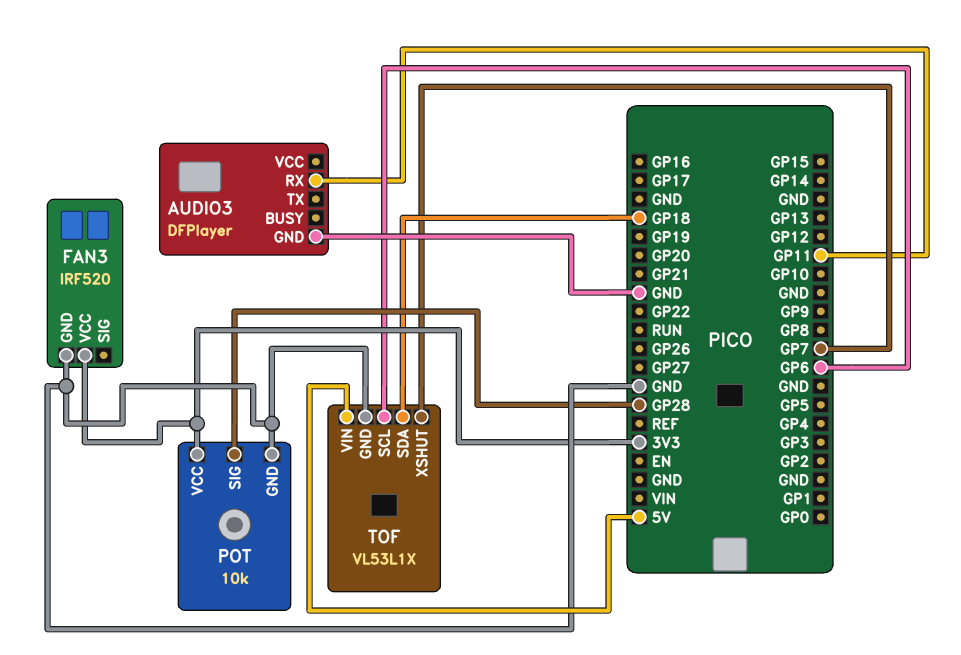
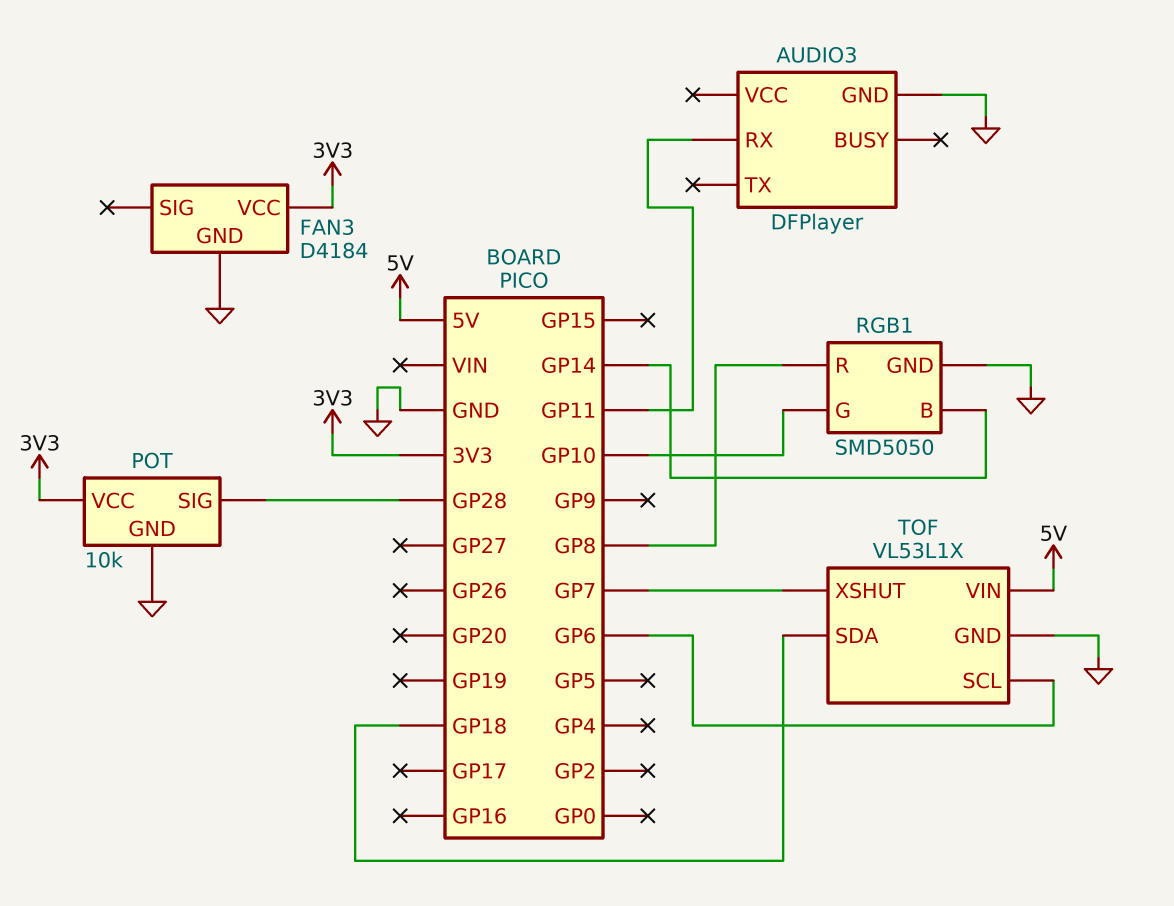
FAN3: IRF520 -> D4184
RGB1: none -> SMD5050
RGB1 pin B: none -> GP14
RGB1 pin G: none -> GP10
RGB1 pin GND: none -> GND
RGB1 pin R: none -> GP8

